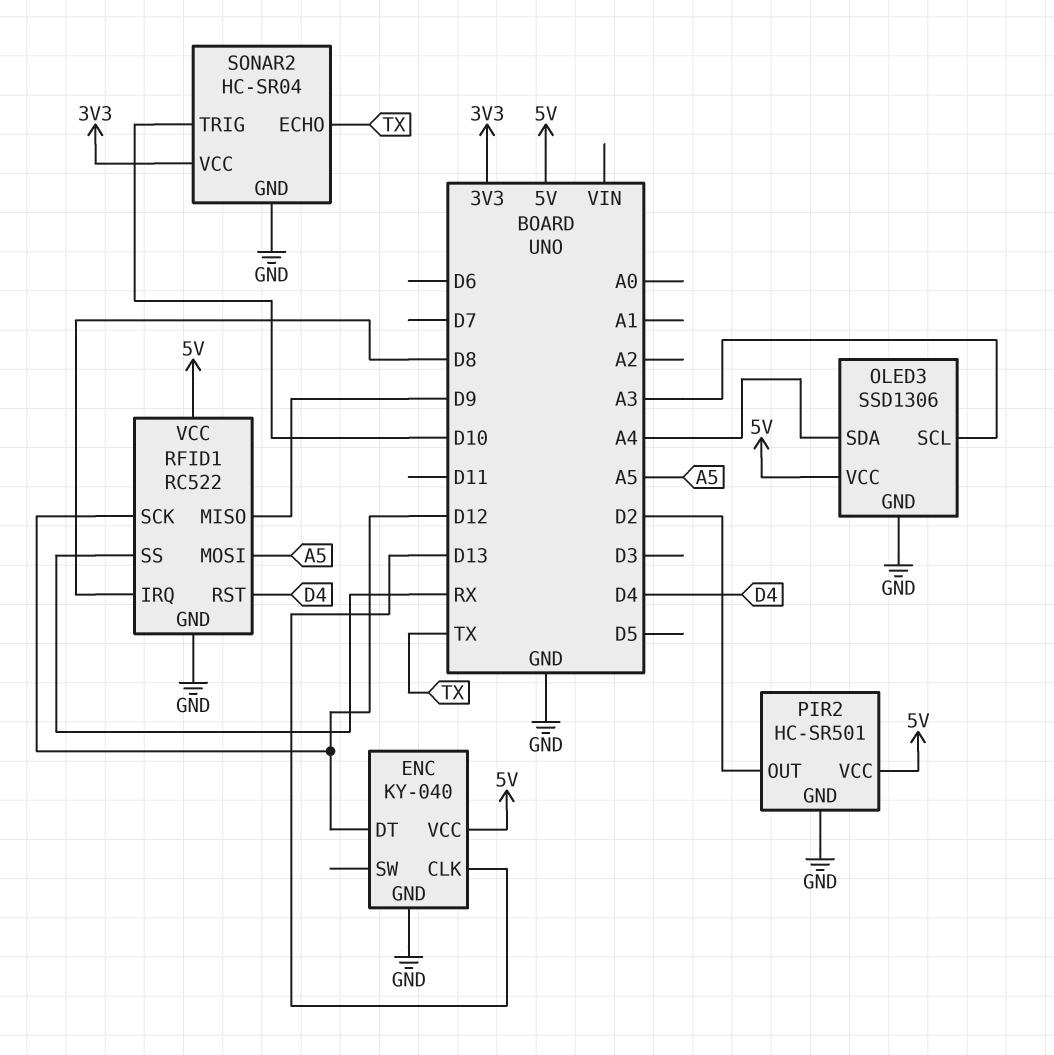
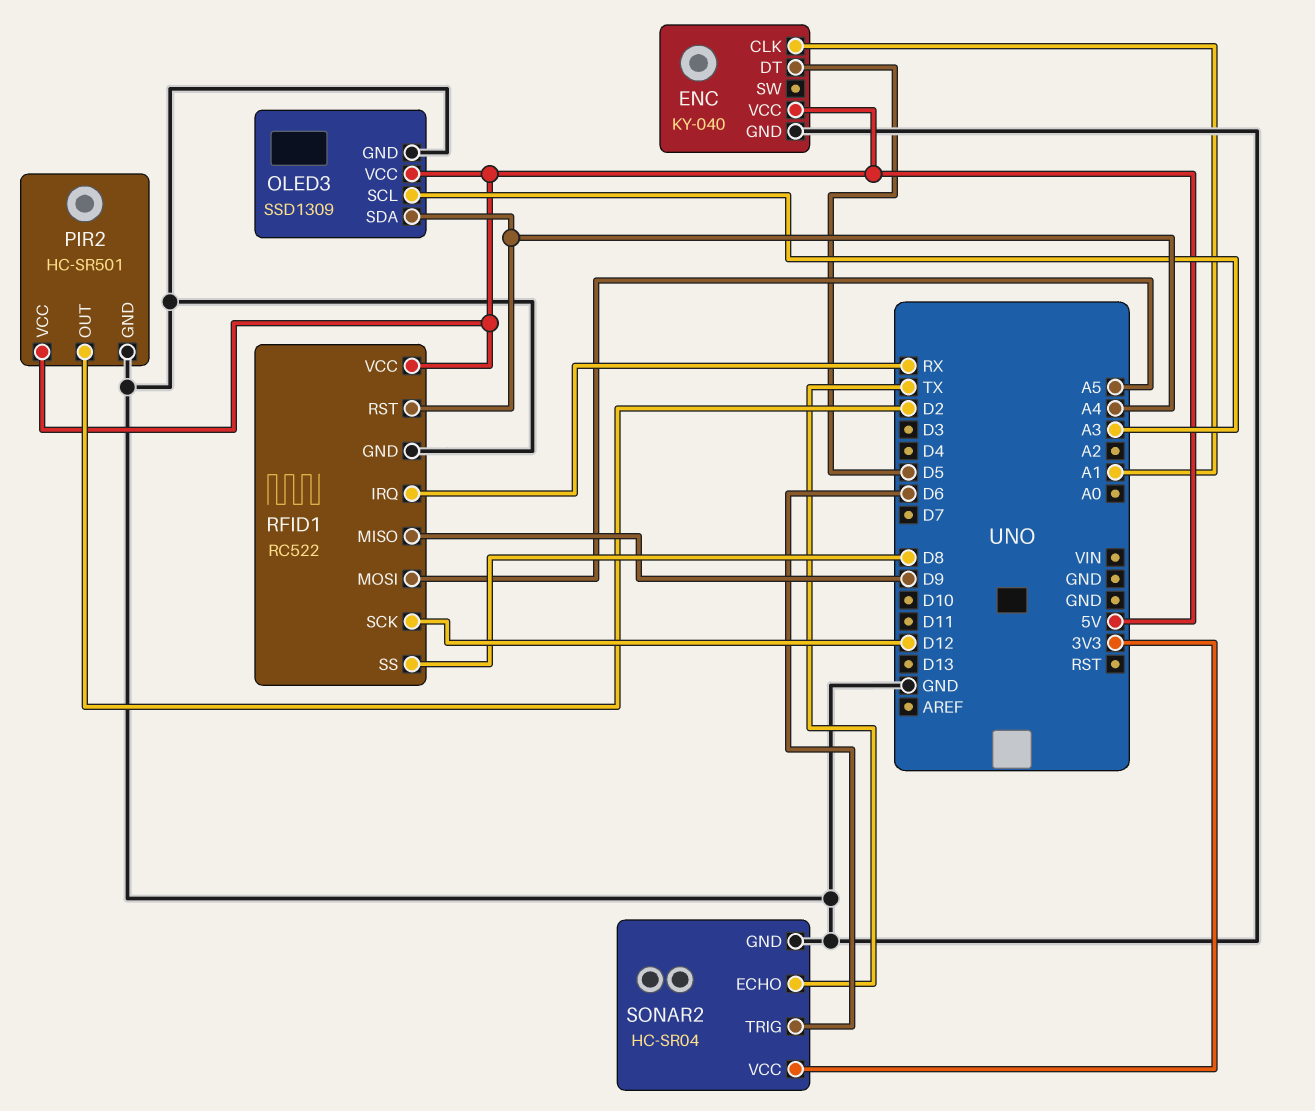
ENC pin CLK: D13 -> A1
ENC pin DT: D12 -> D5
OLED3: SSD1306 -> SSD1309
RFID1 pin IRQ: D8 -> RX
RFID1 pin RST: D4 -> A4
RFID1 pin SS: RX -> D8
SONAR2 pin TRIG: D10 -> D6

